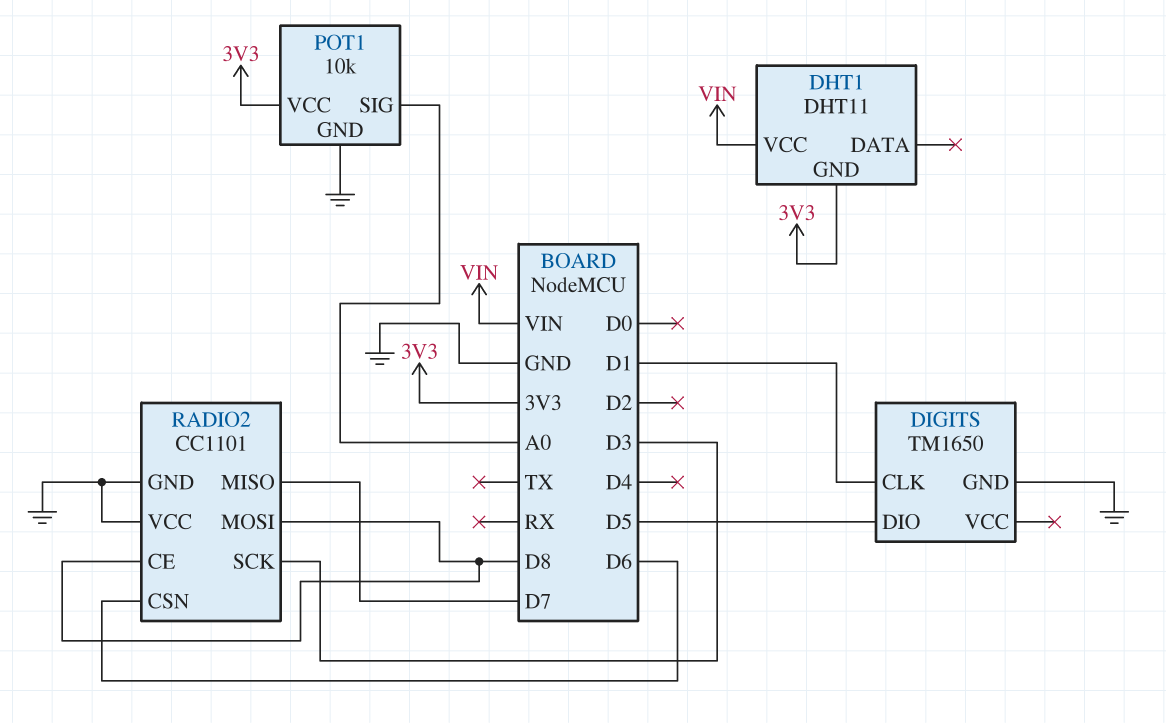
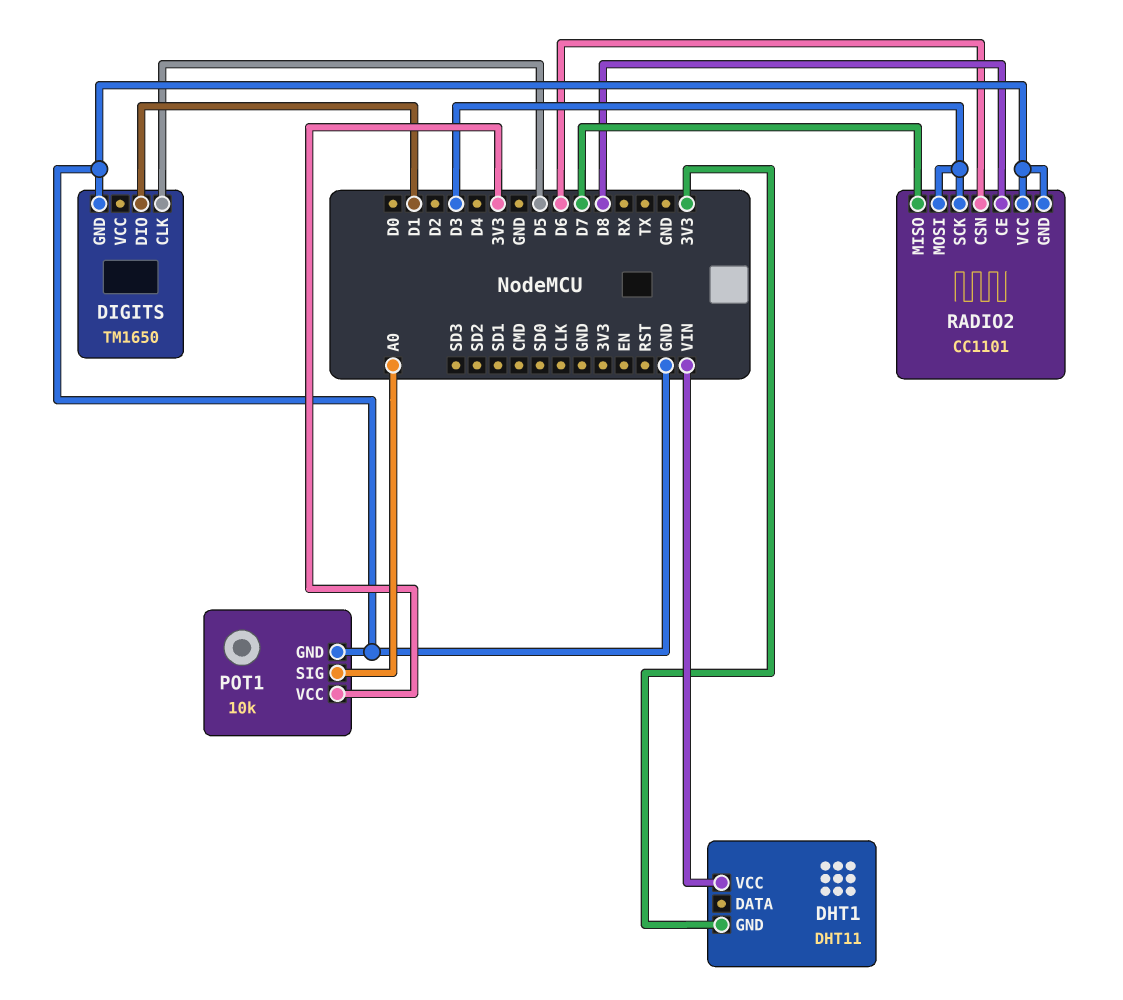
DIGITS pin CLK: D1 -> D5
DIGITS pin DIO: D5 -> D1
RADIO2 pin MOSI: D8 -> D3

